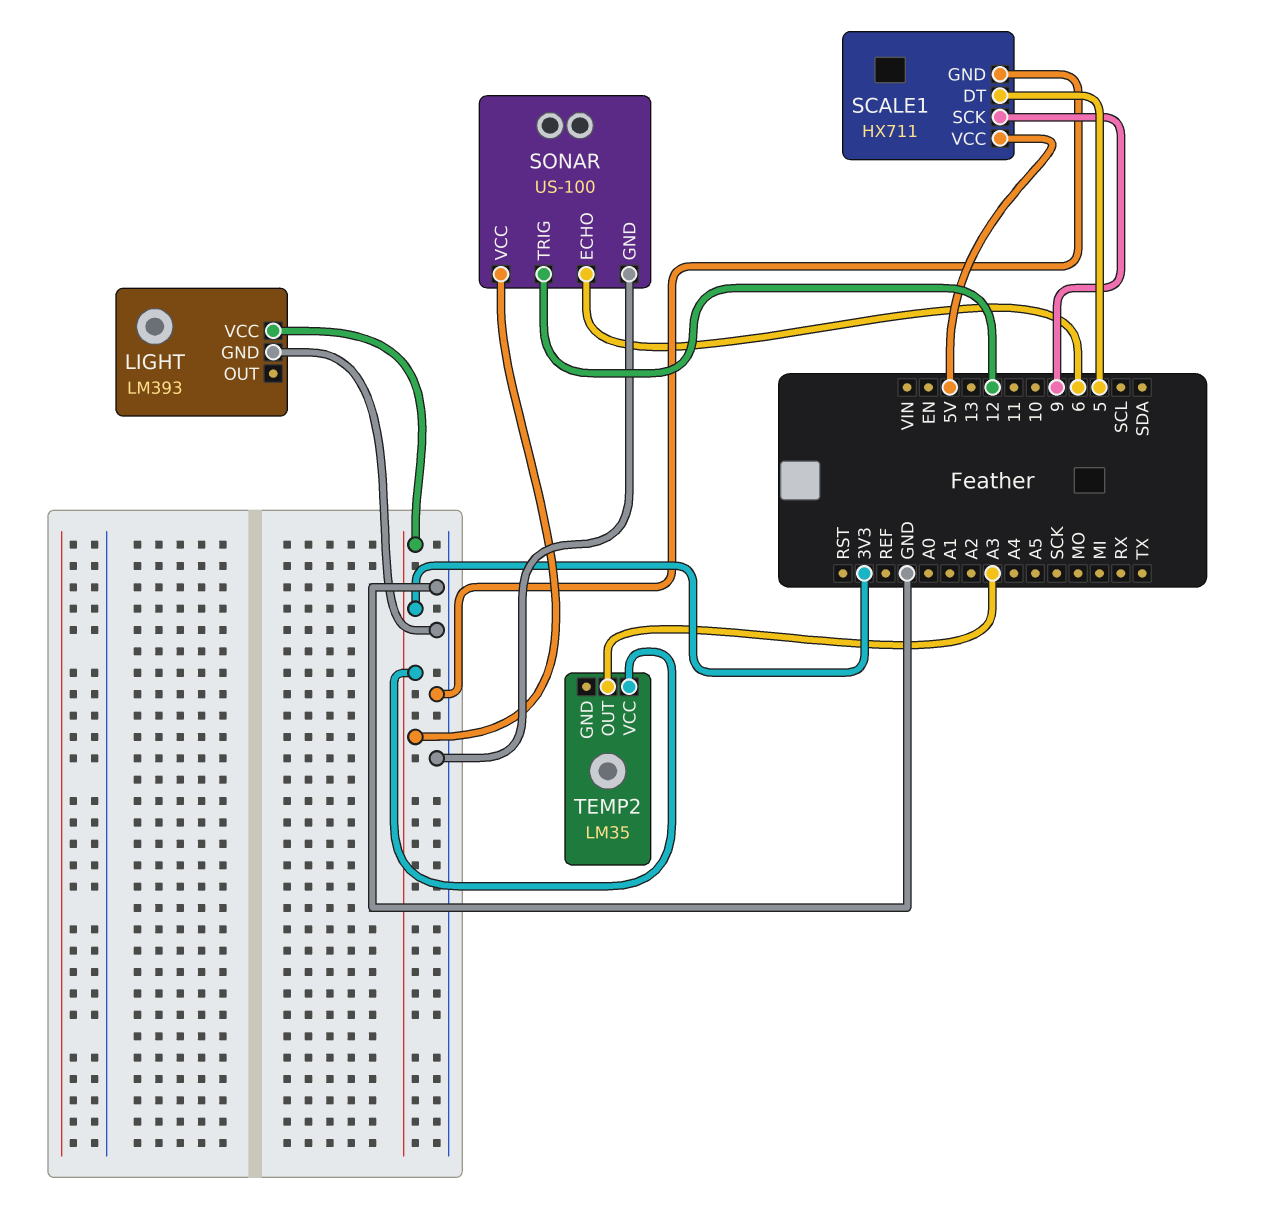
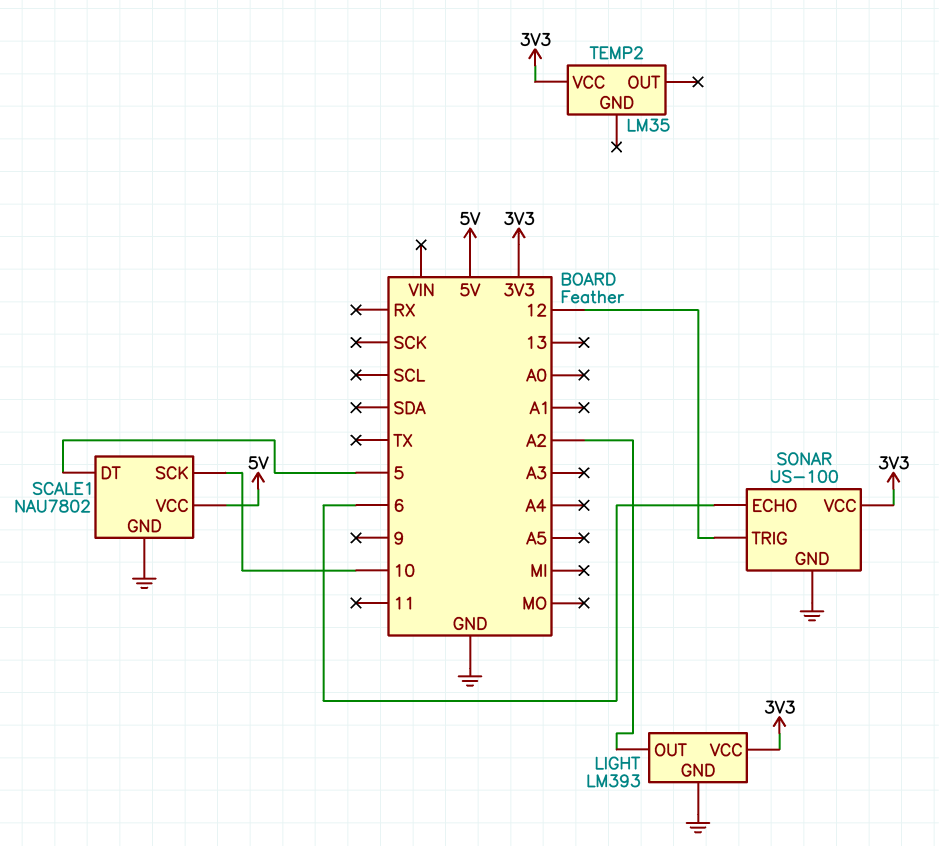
LIGHT pin OUT: none -> A2
SCALE1: HX711 -> NAU7802
SCALE1 pin SCK: 9 -> 10
TEMP2 pin OUT: A3 -> none

